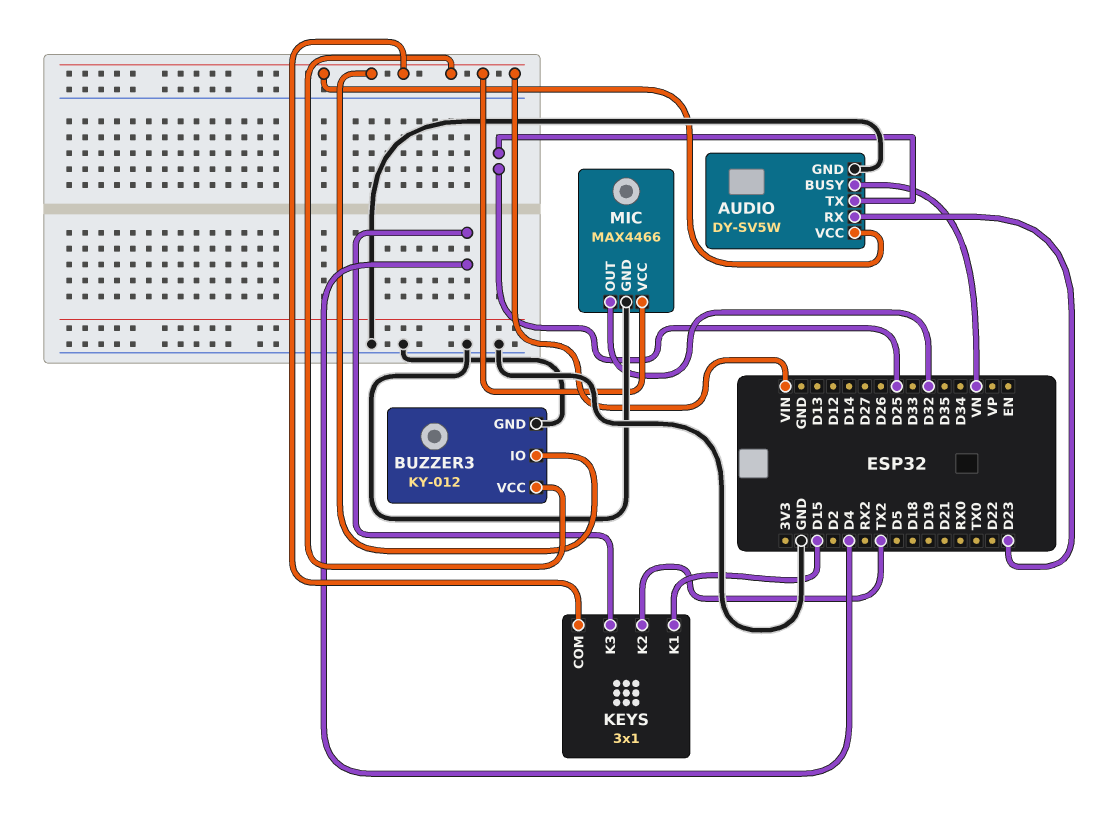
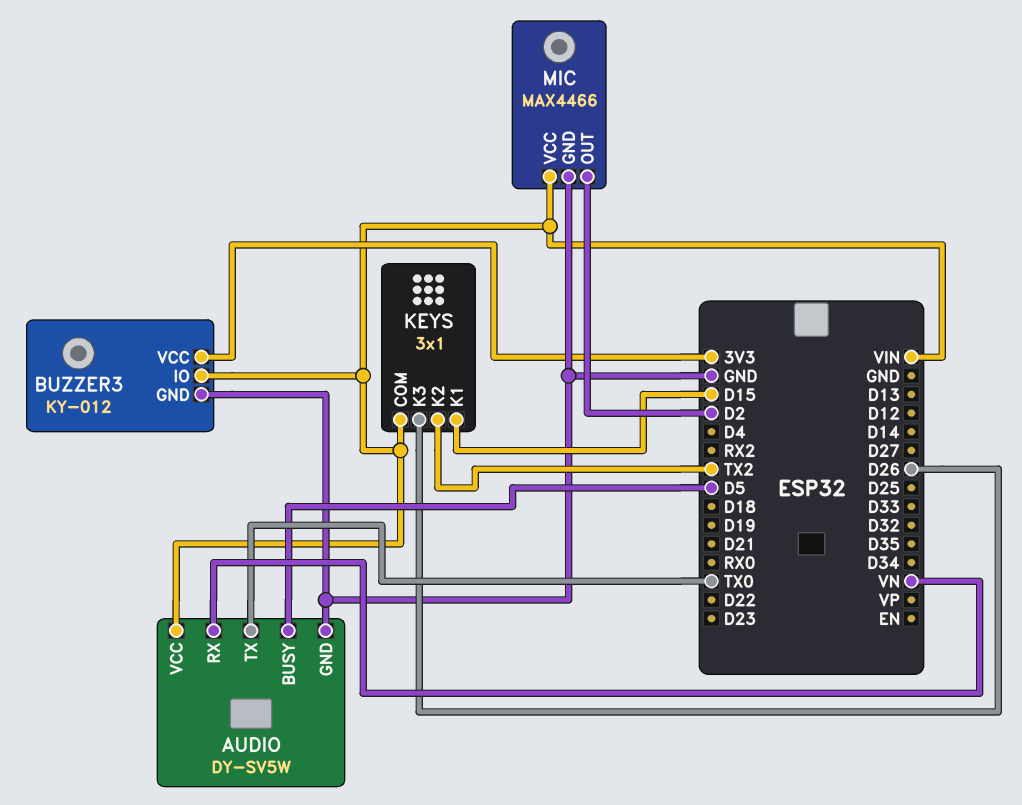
AUDIO pin BUSY: VN -> D5
AUDIO pin RX: D23 -> VN
AUDIO pin TX: D25 -> TX0
BUZZER3 pin VCC: VIN -> 3V3
KEYS pin K3: D4 -> D26
MIC pin OUT: D32 -> D2

